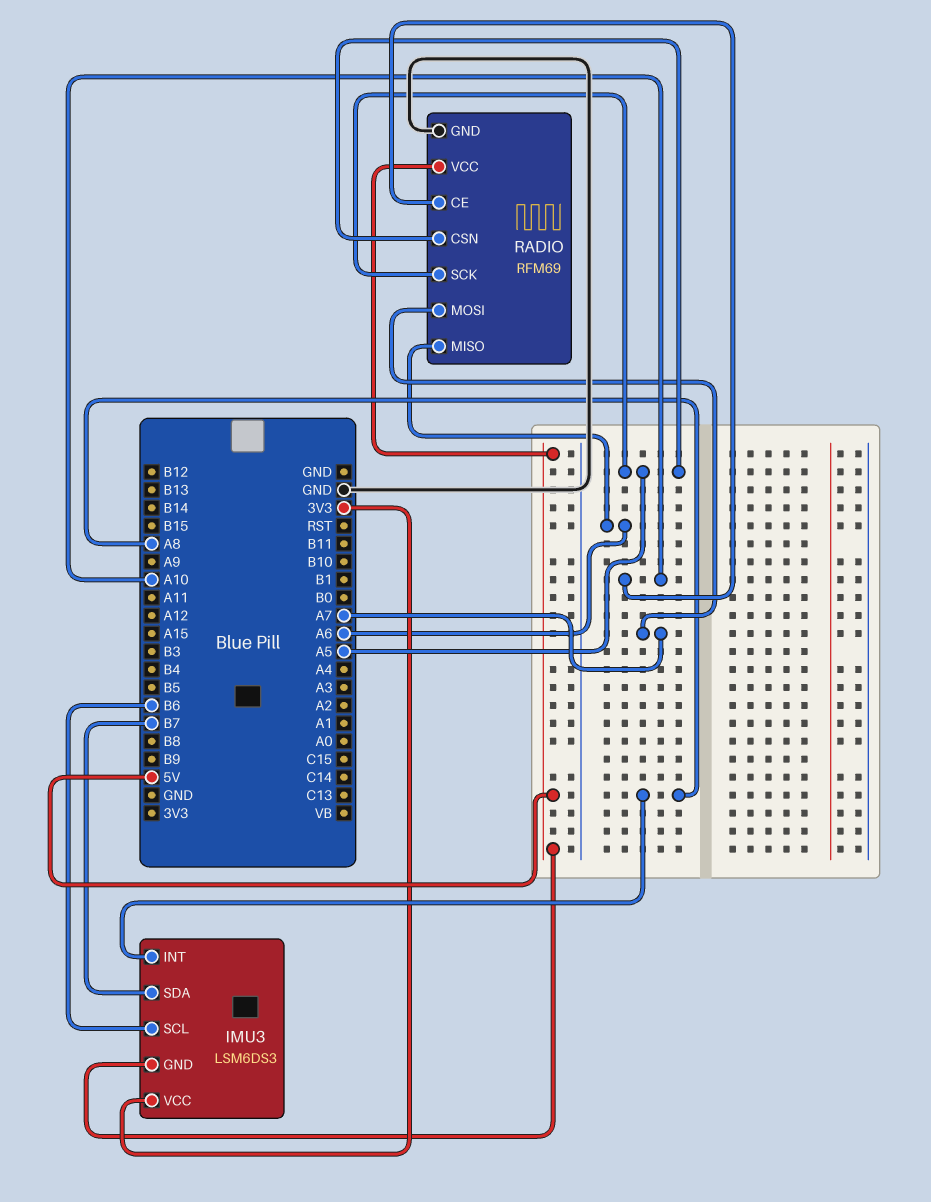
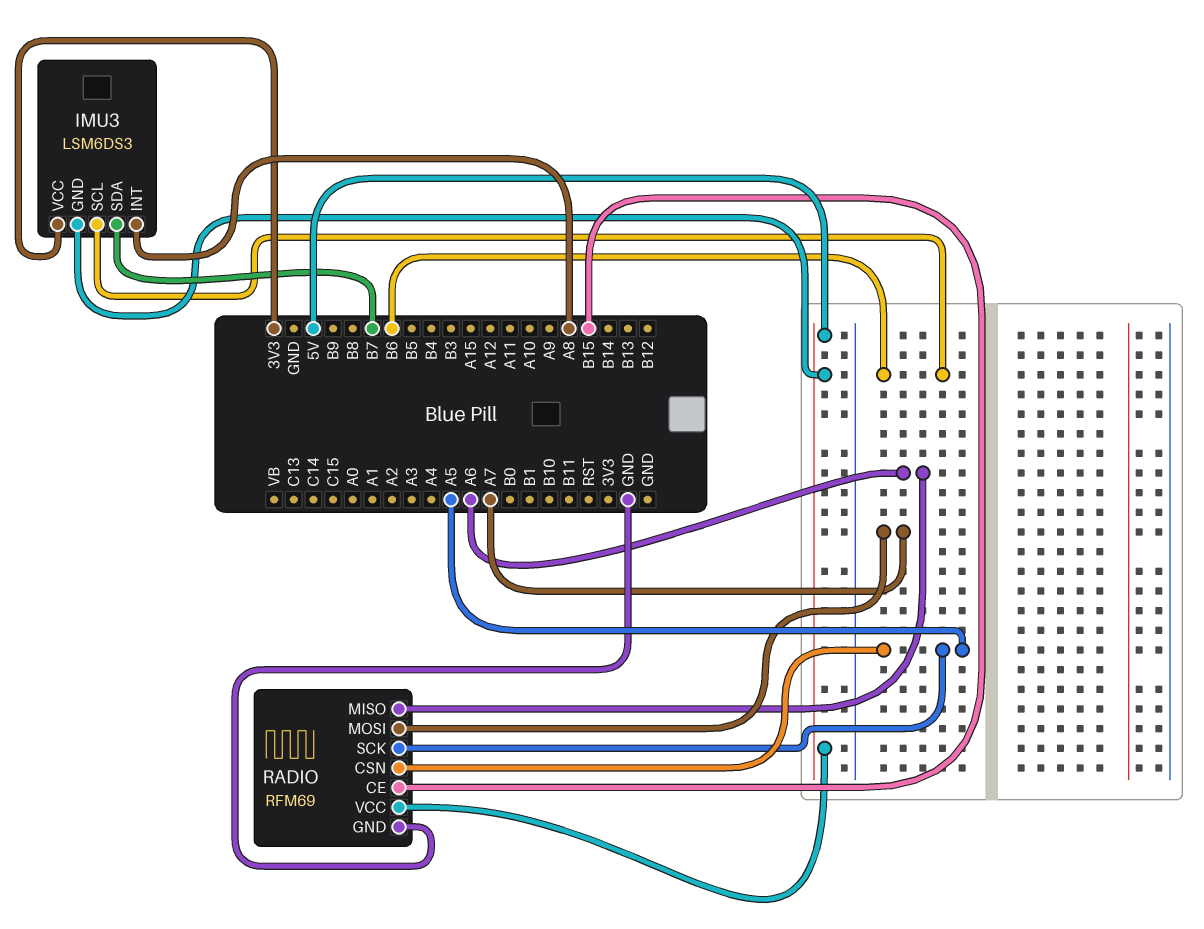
RADIO pin CE: A10 -> B15

